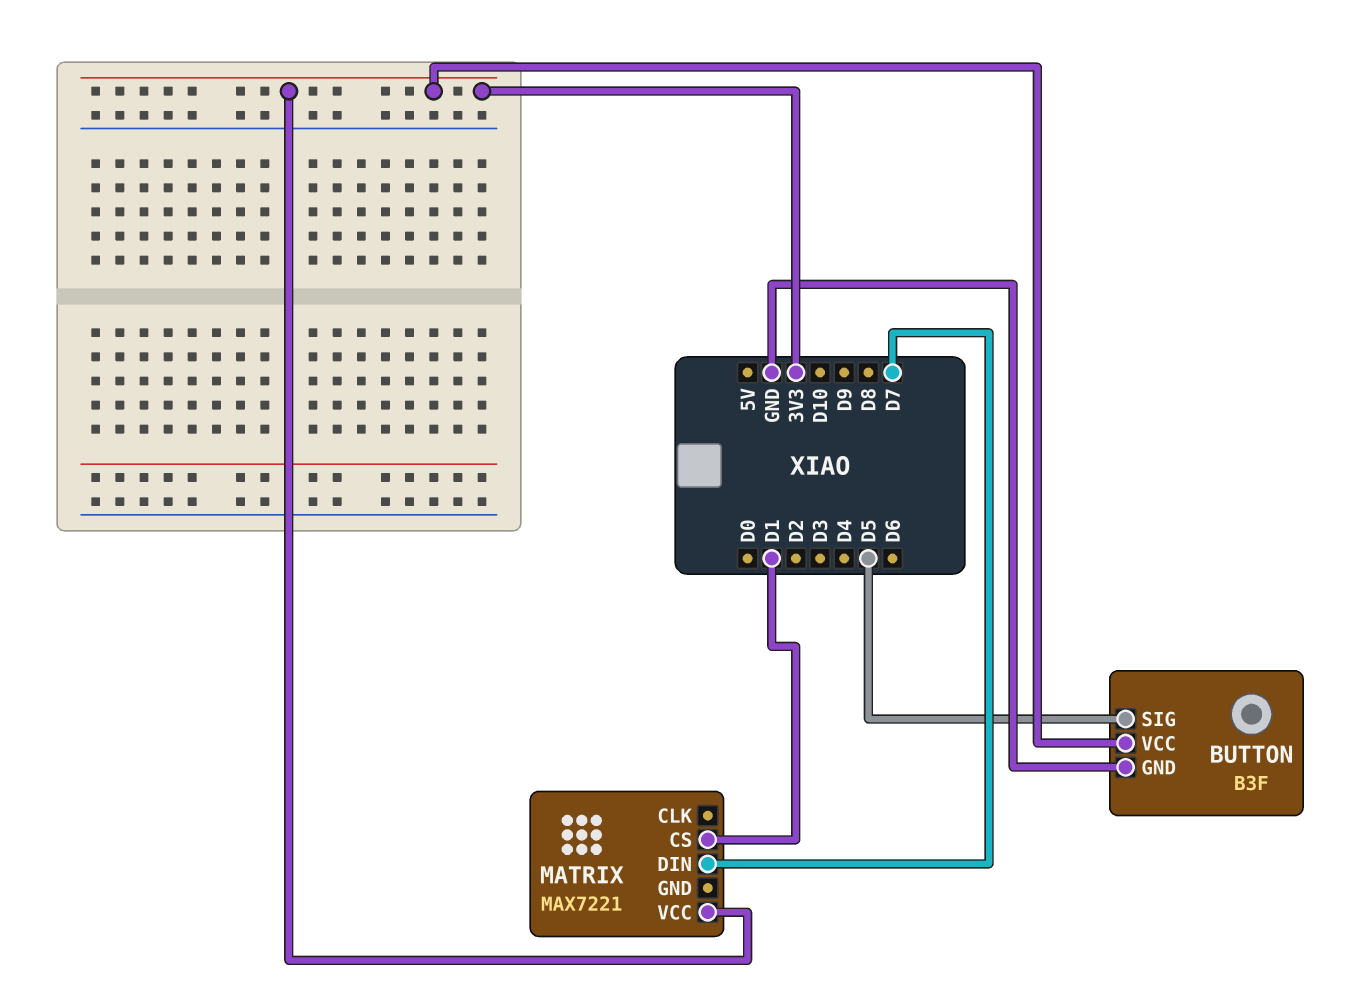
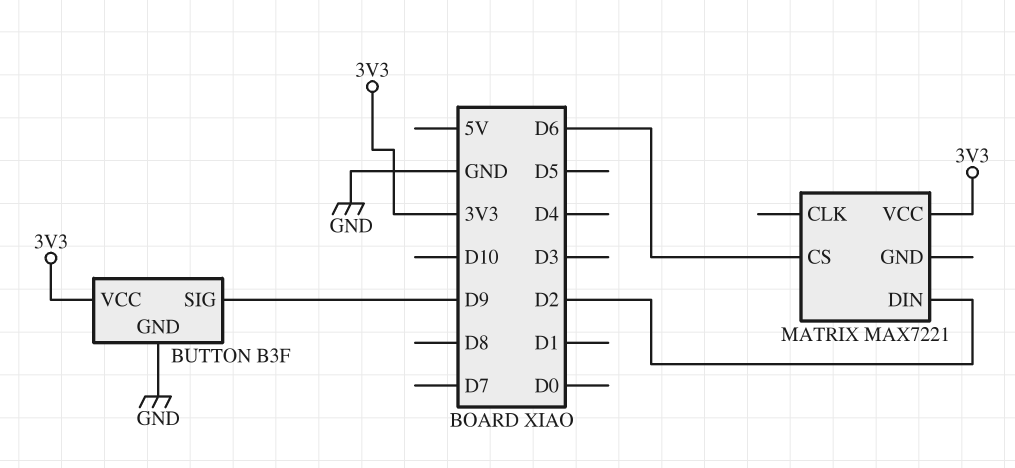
BUTTON pin SIG: D5 -> D9
MATRIX pin CS: D1 -> D6
MATRIX pin DIN: D7 -> D2

